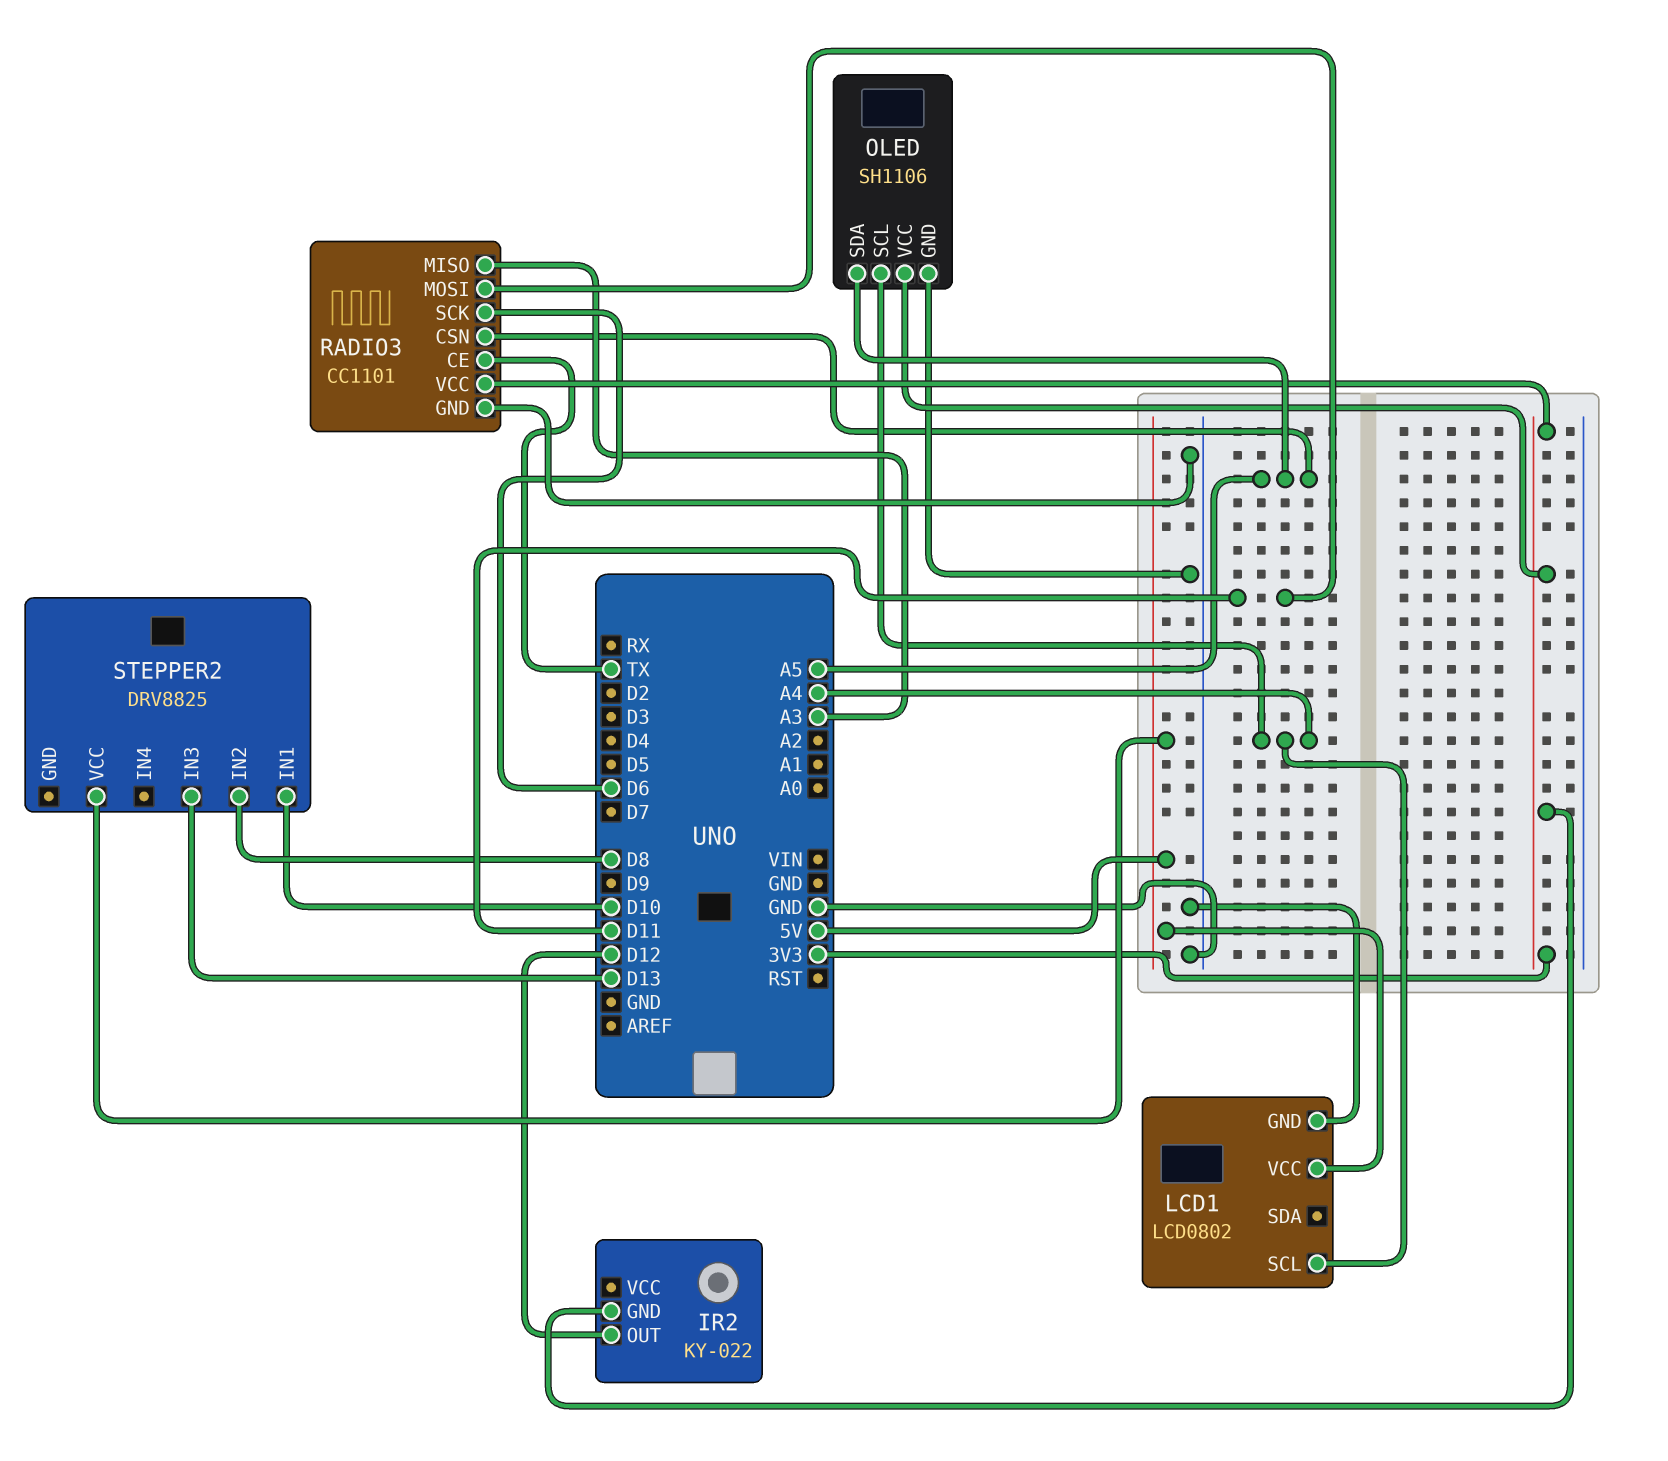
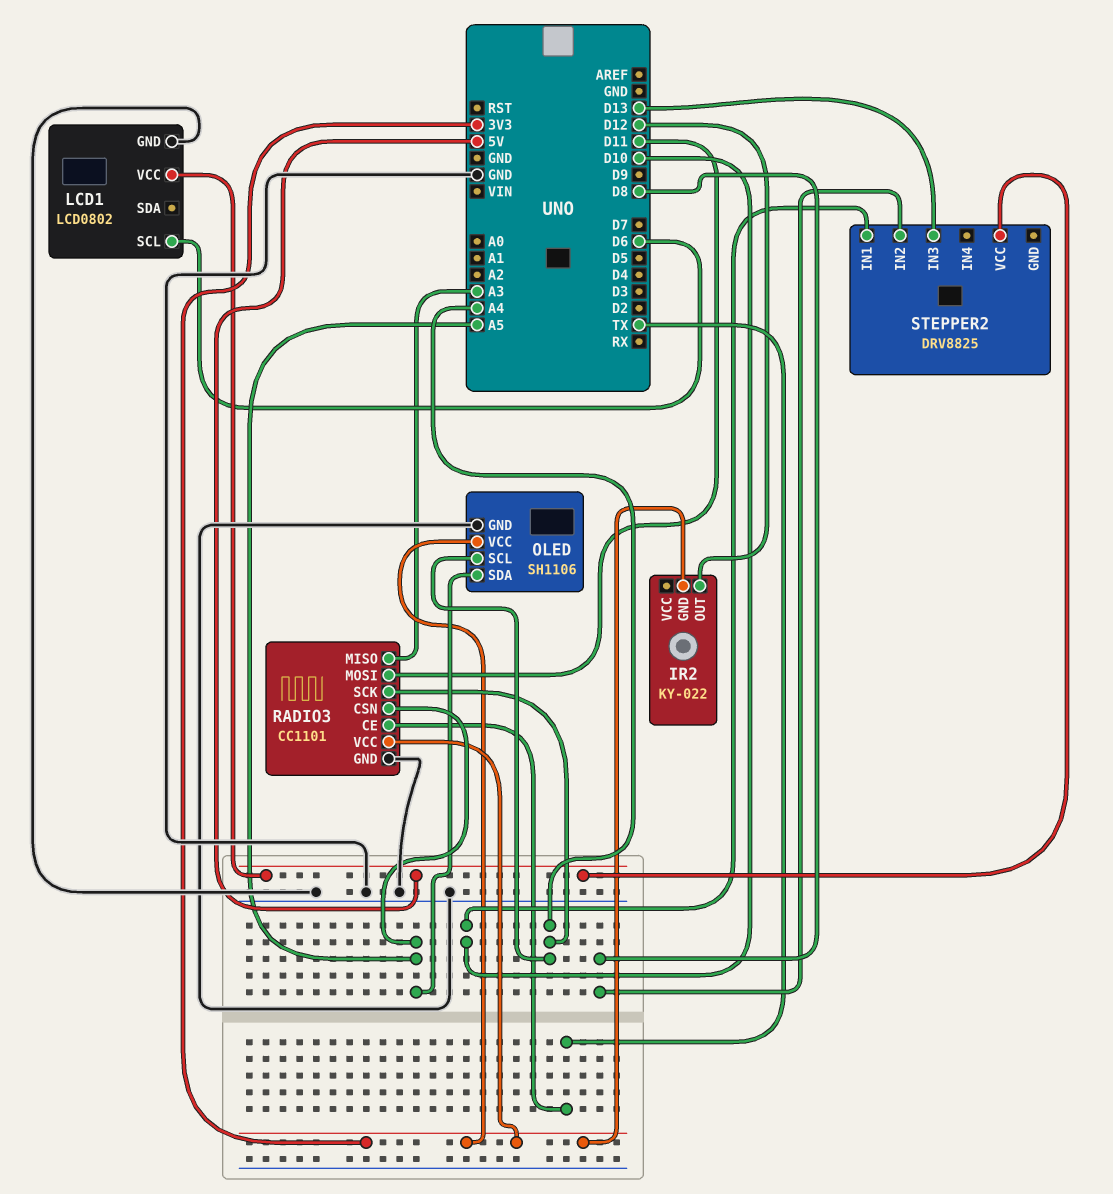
LCD1 pin SCL: A4 -> D6
RADIO3 pin SCK: D6 -> A4

